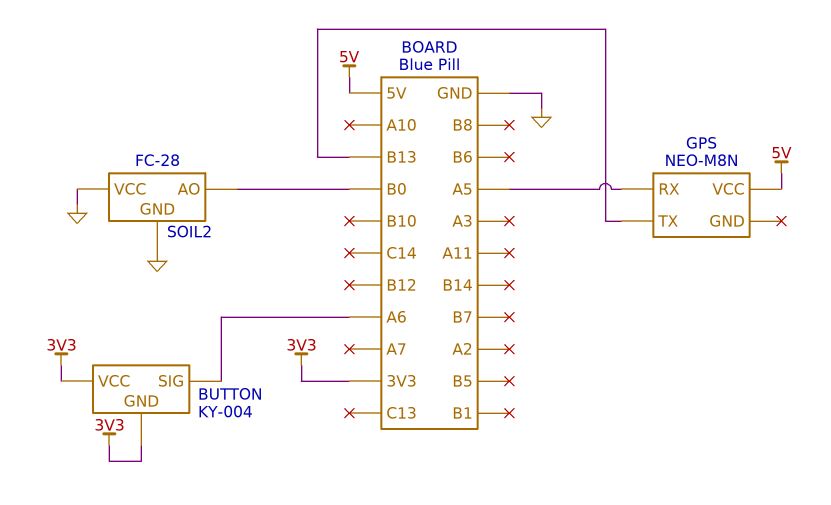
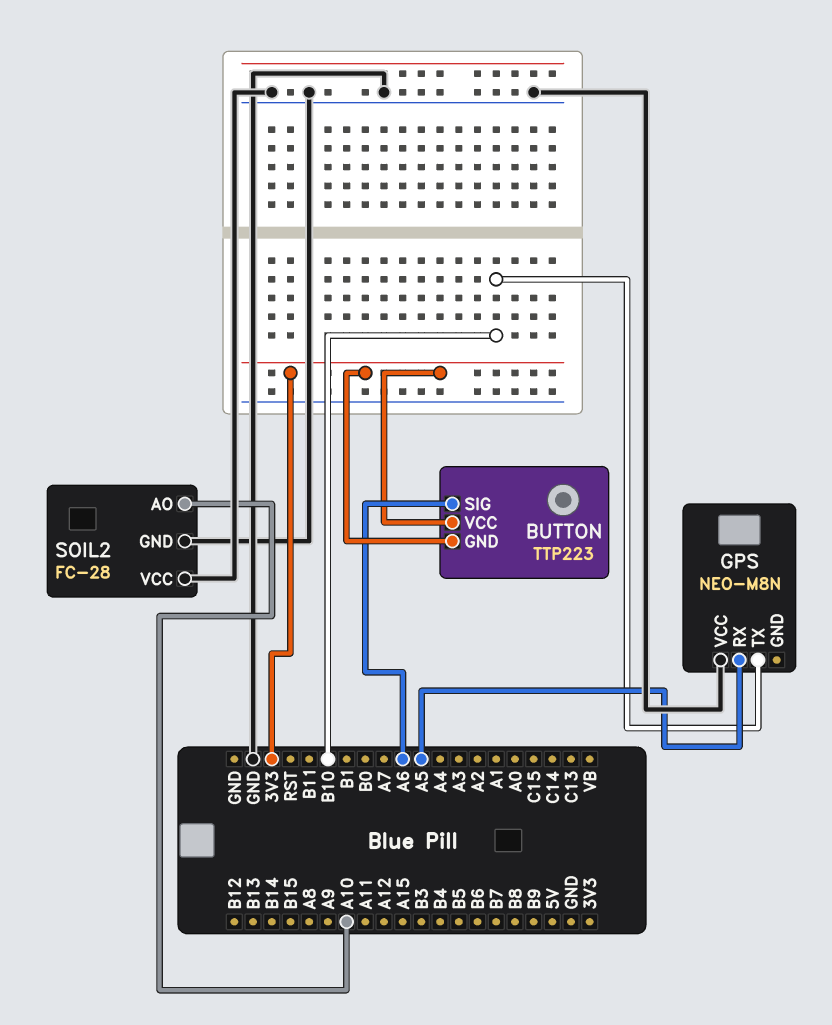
BUTTON: KY-004 -> TTP223
GPS pin TX: B13 -> B10
GPS pin VCC: 5V -> GND
SOIL2 pin AO: B0 -> A10

